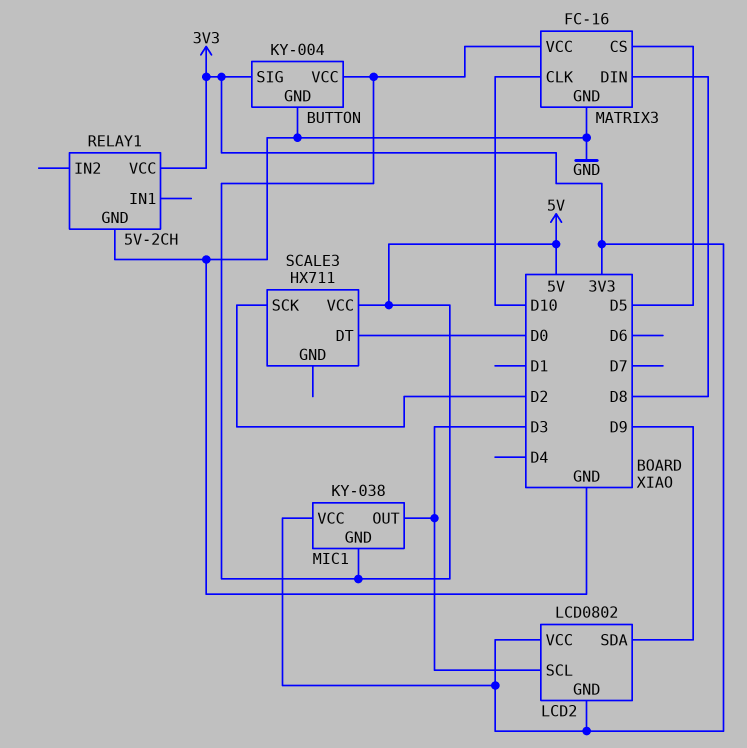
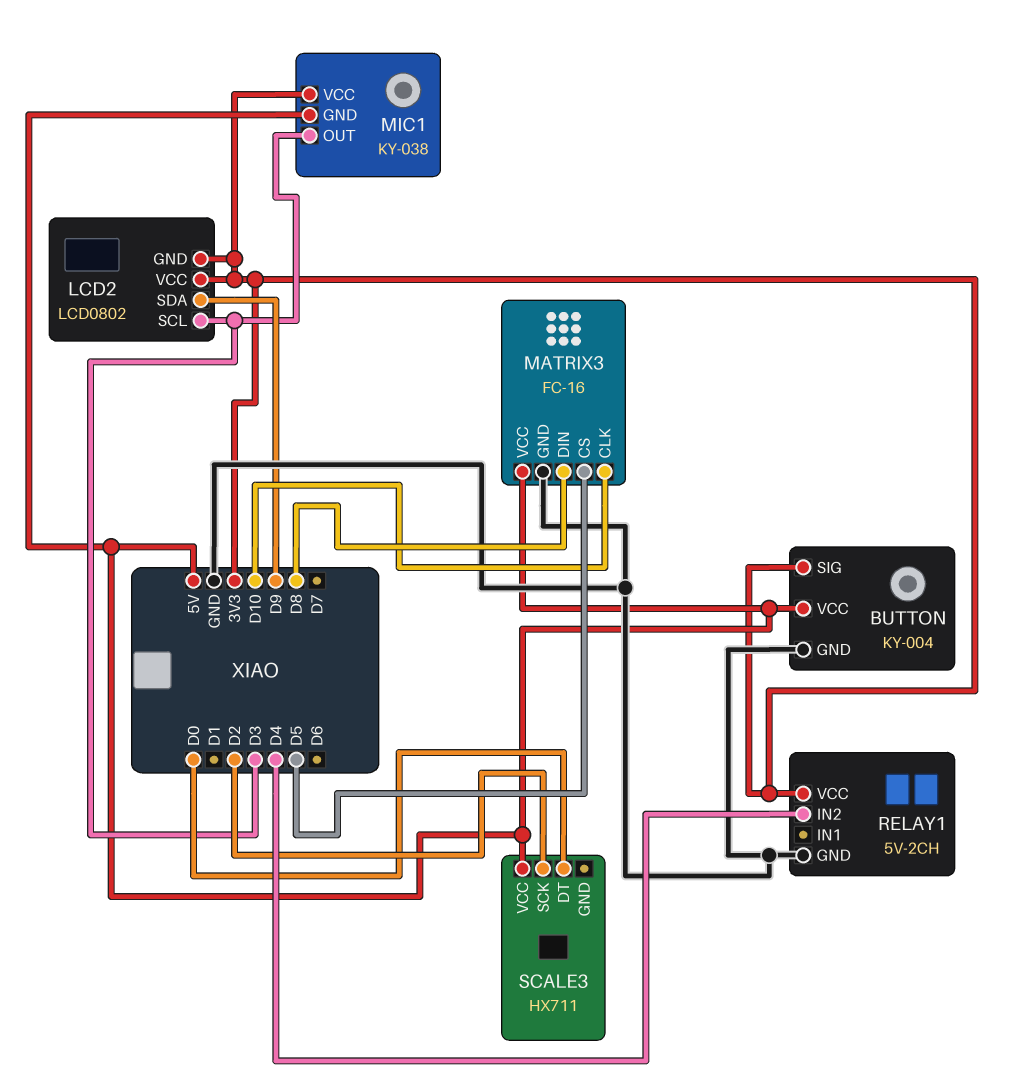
RELAY1 pin IN2: none -> D4

